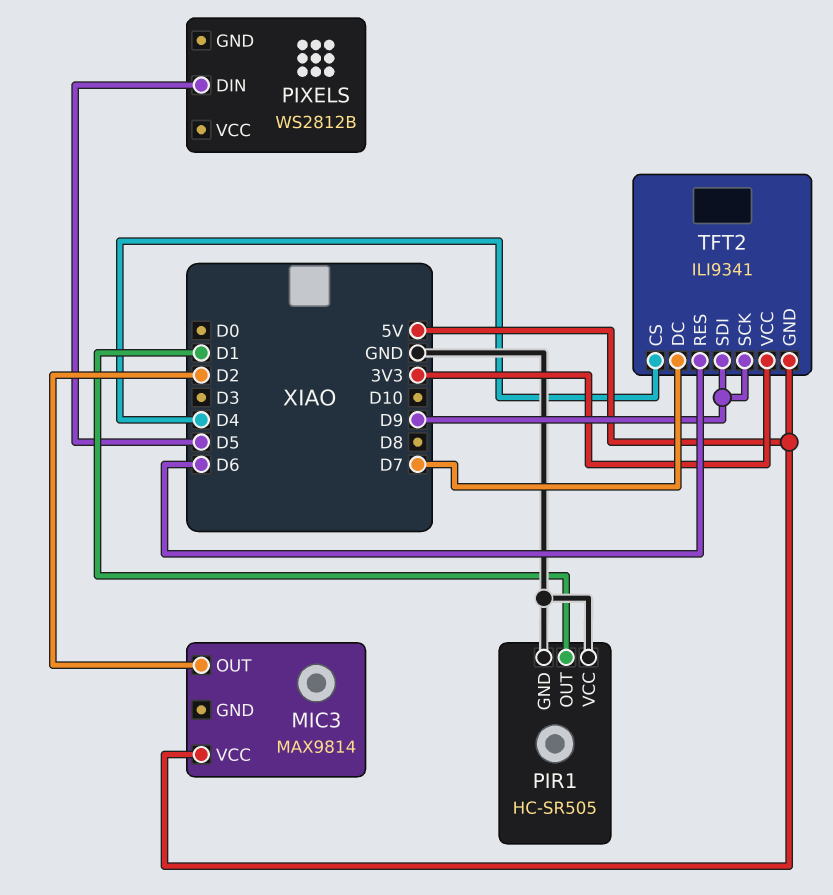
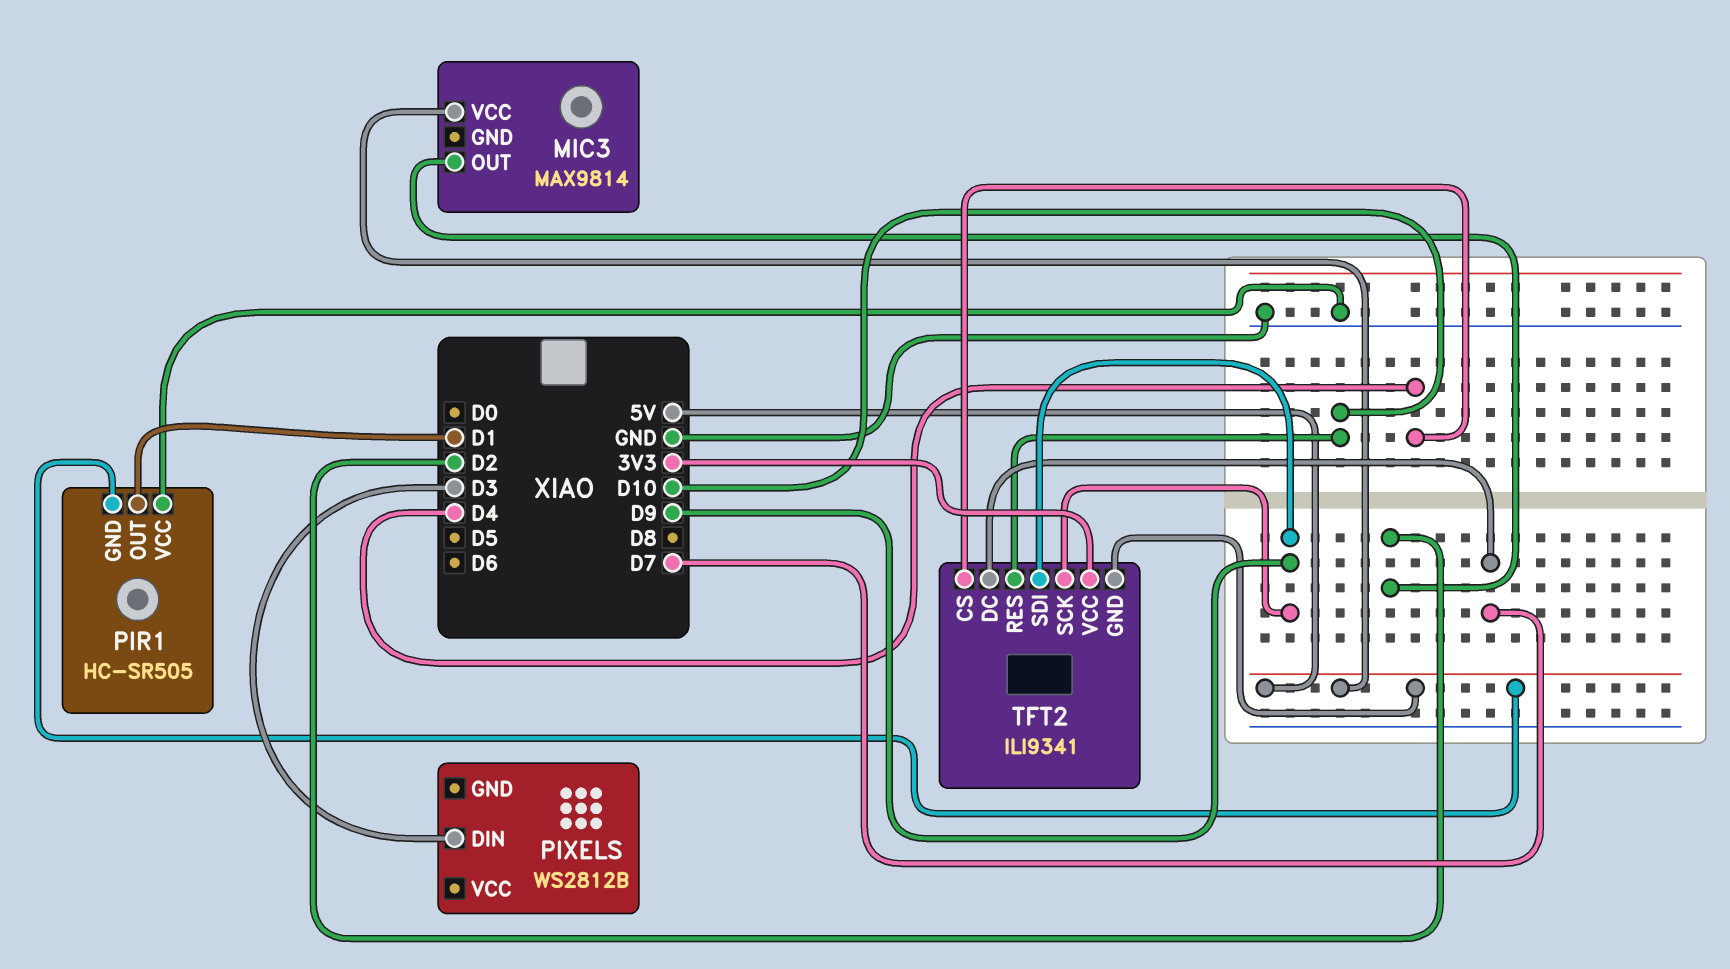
PIR1 pin GND: GND -> 5V
PIXELS pin DIN: D5 -> D3
TFT2 pin RES: D6 -> D10

